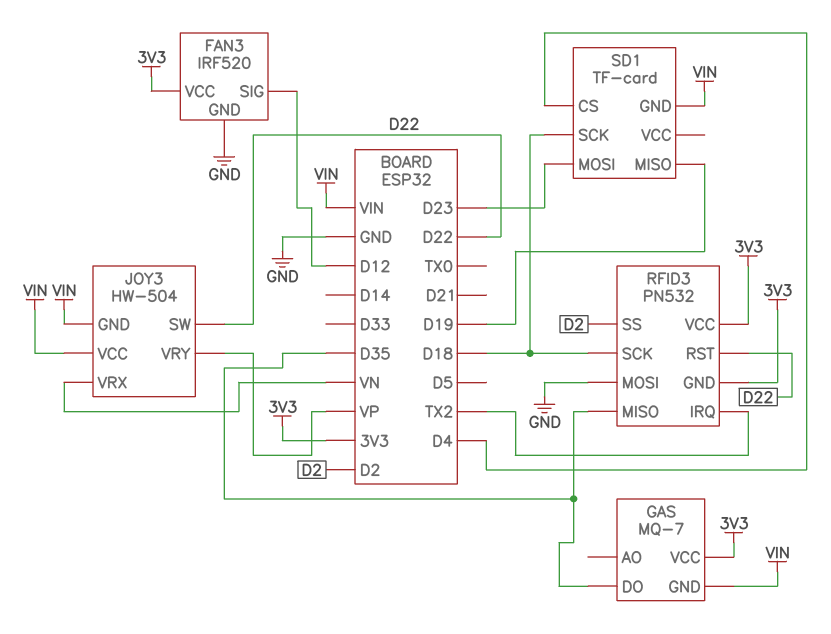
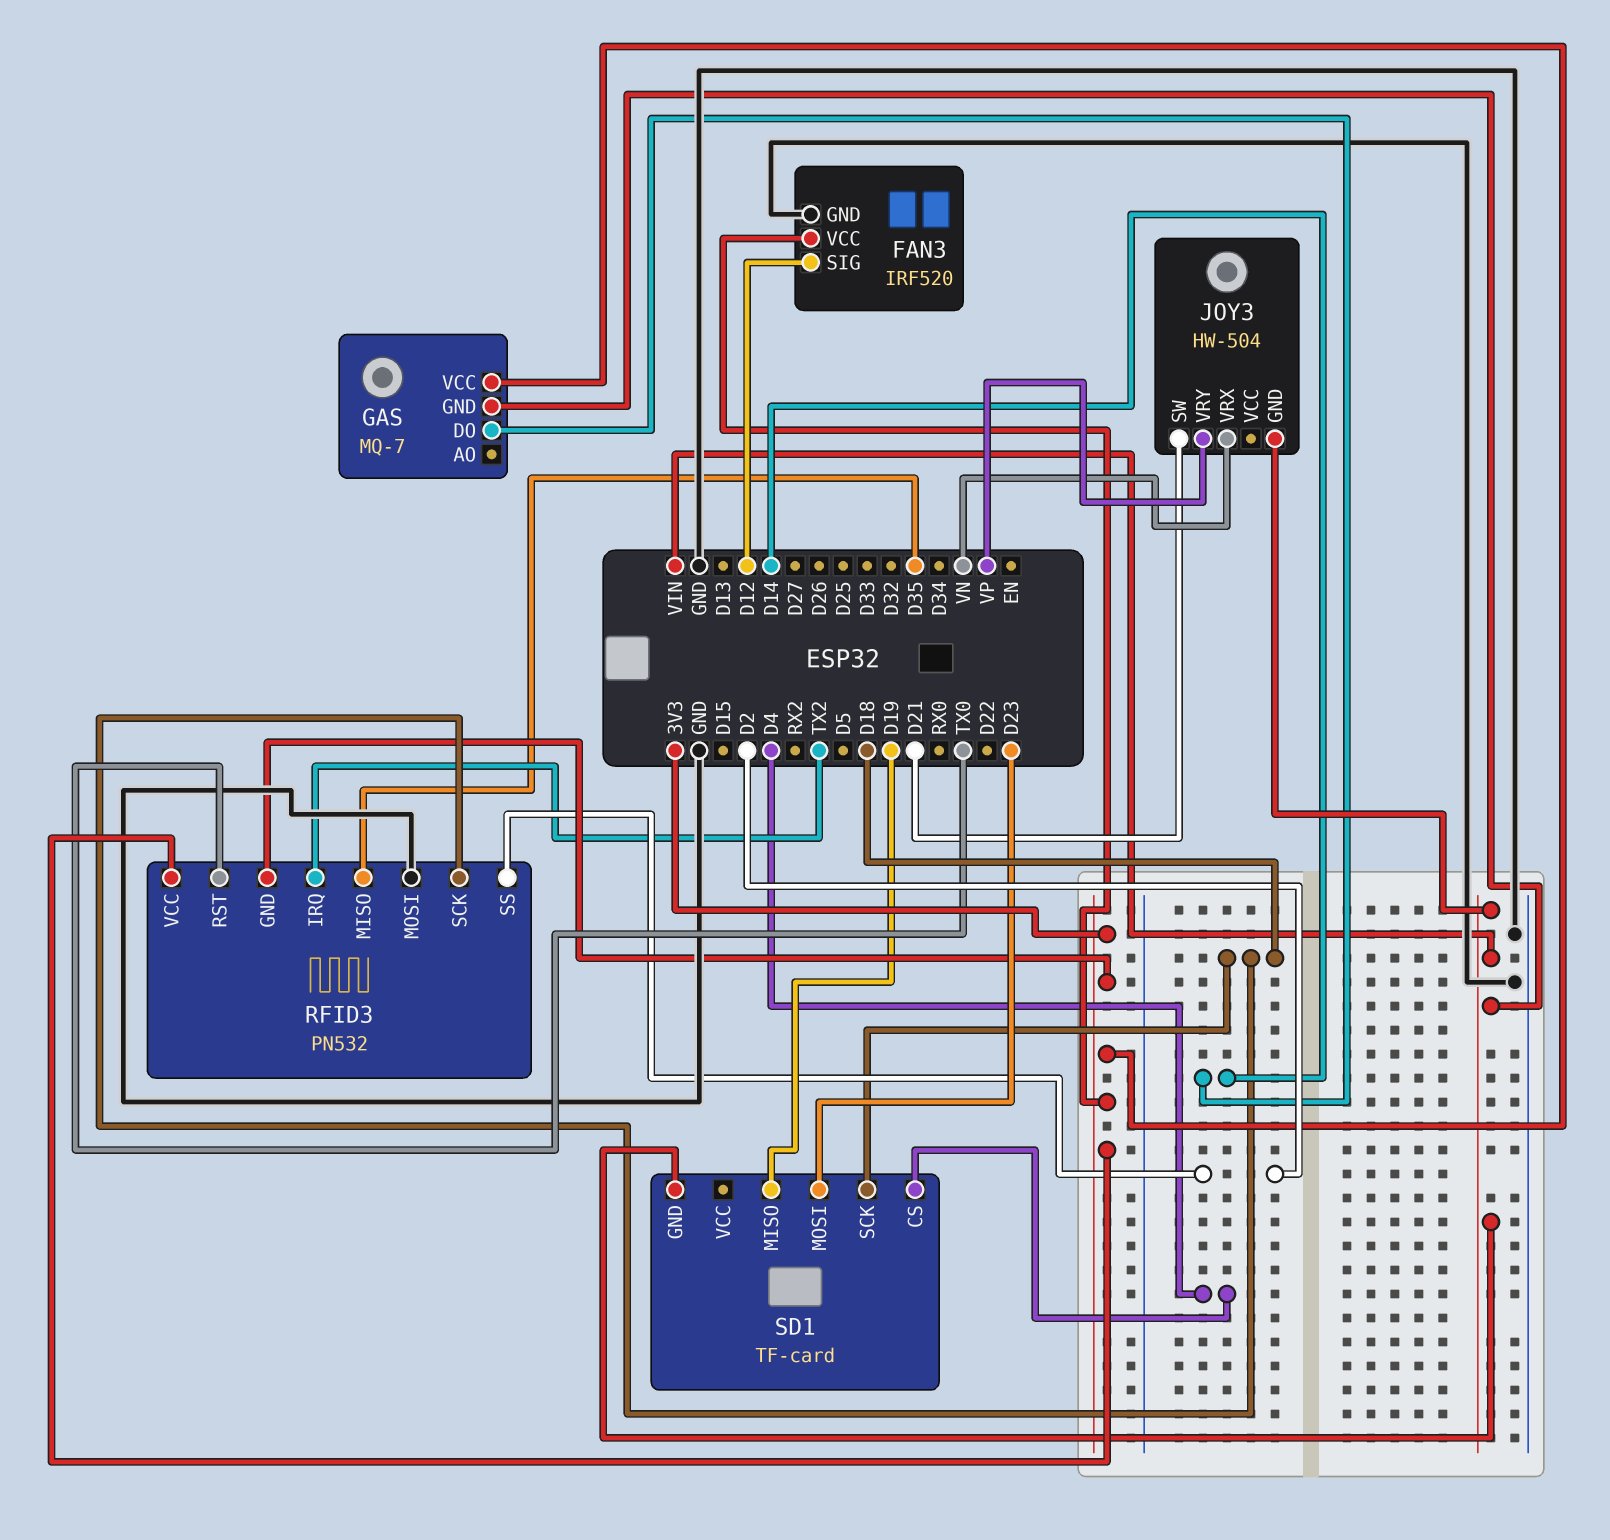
GAS pin DO: D35 -> D14
JOY3 pin SW: D22 -> D21
JOY3 pin VCC: VIN -> none
RFID3 pin RST: D22 -> TX0

